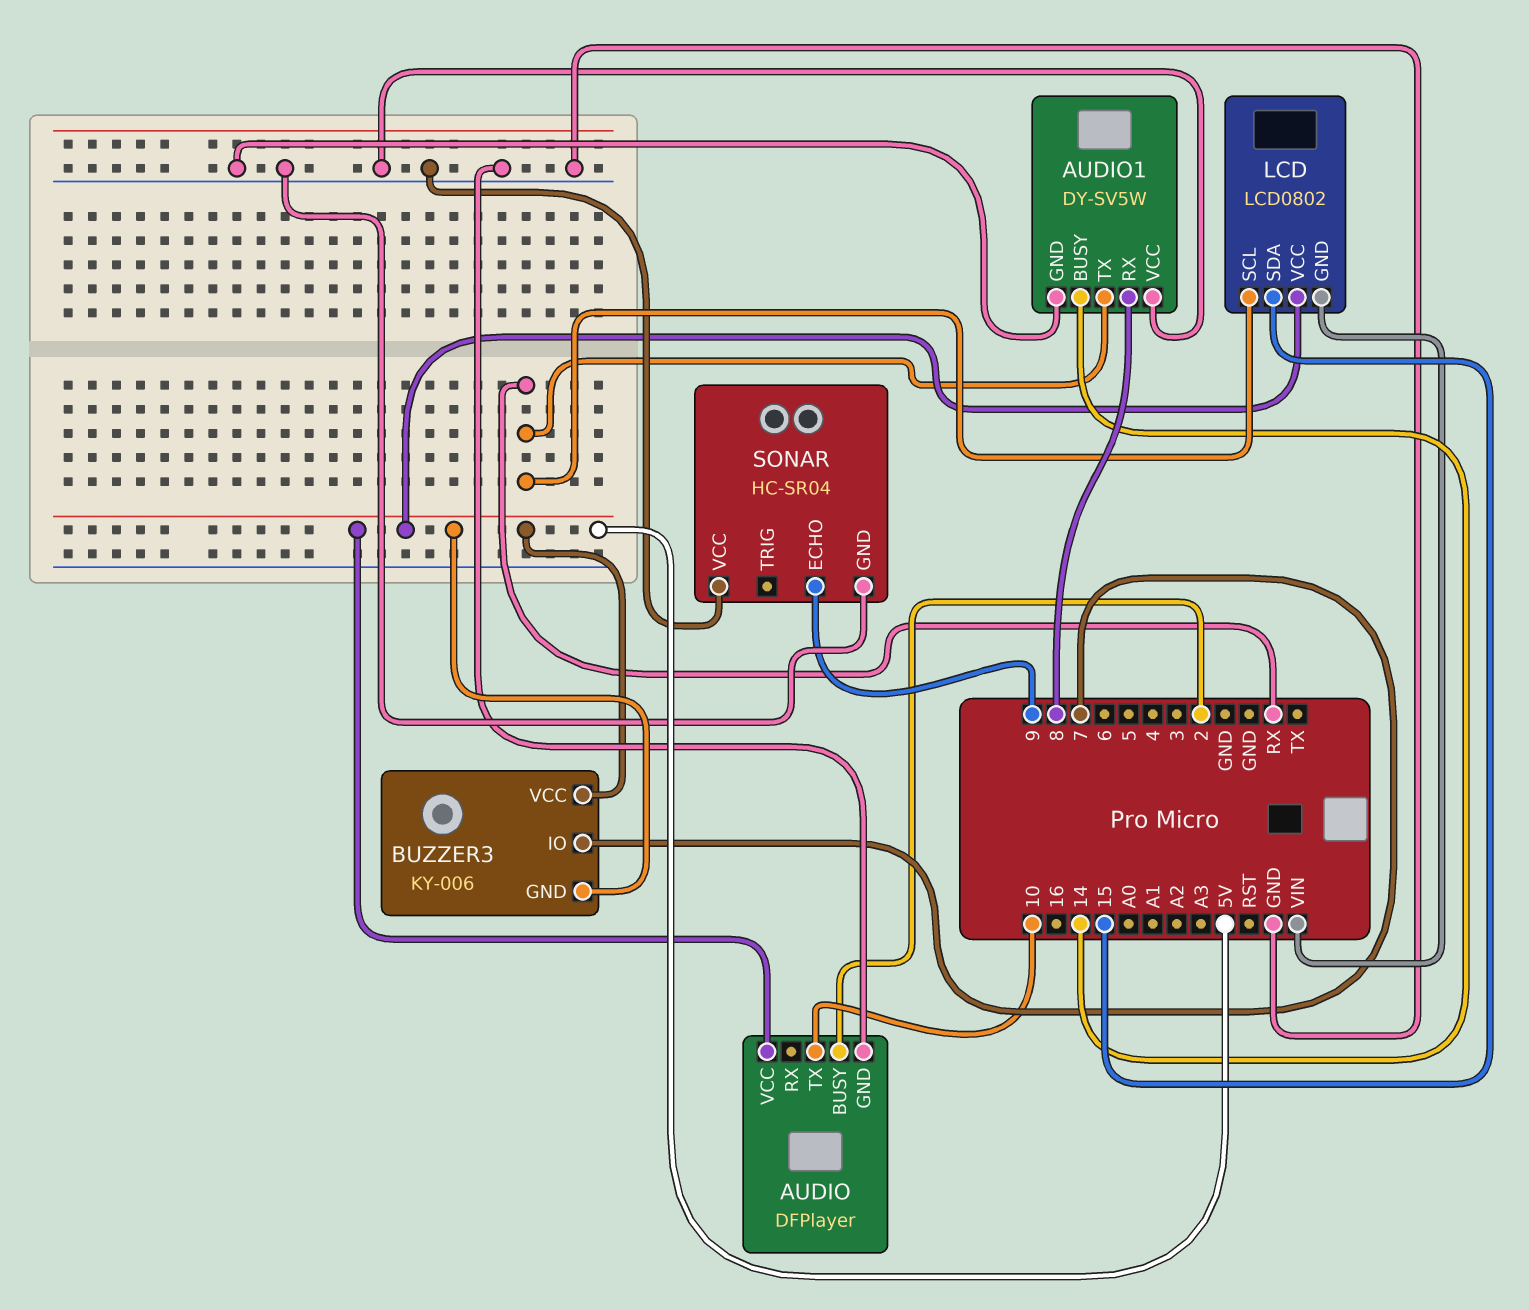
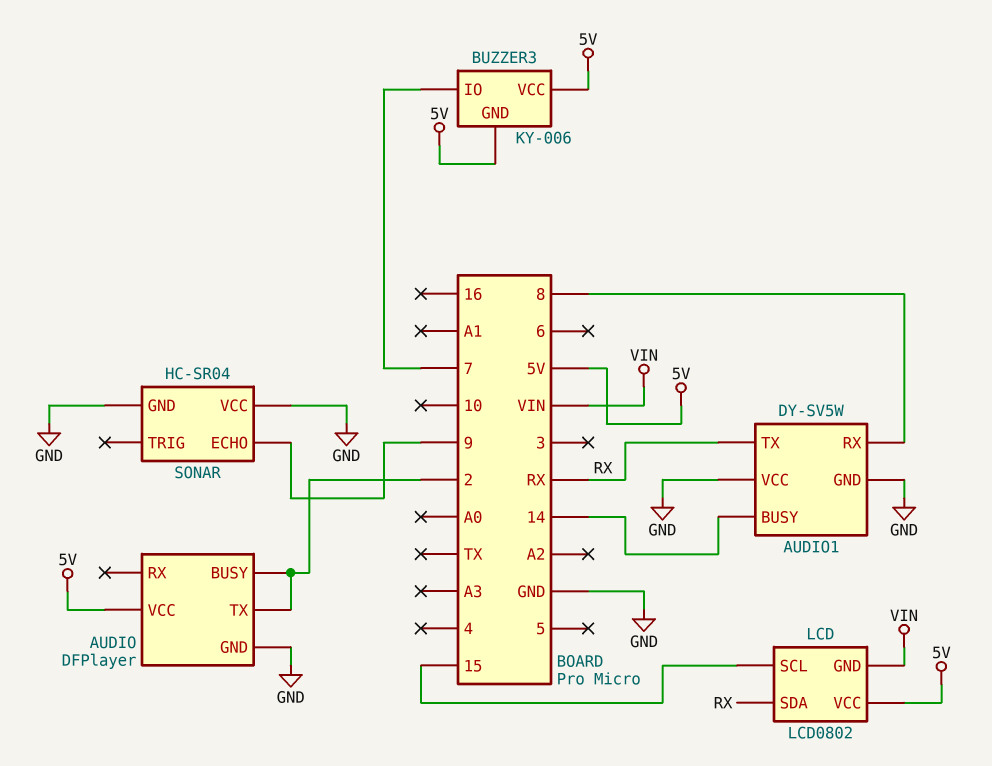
AUDIO pin TX: 10 -> 2
LCD pin SCL: RX -> 15
LCD pin SDA: 15 -> RX

